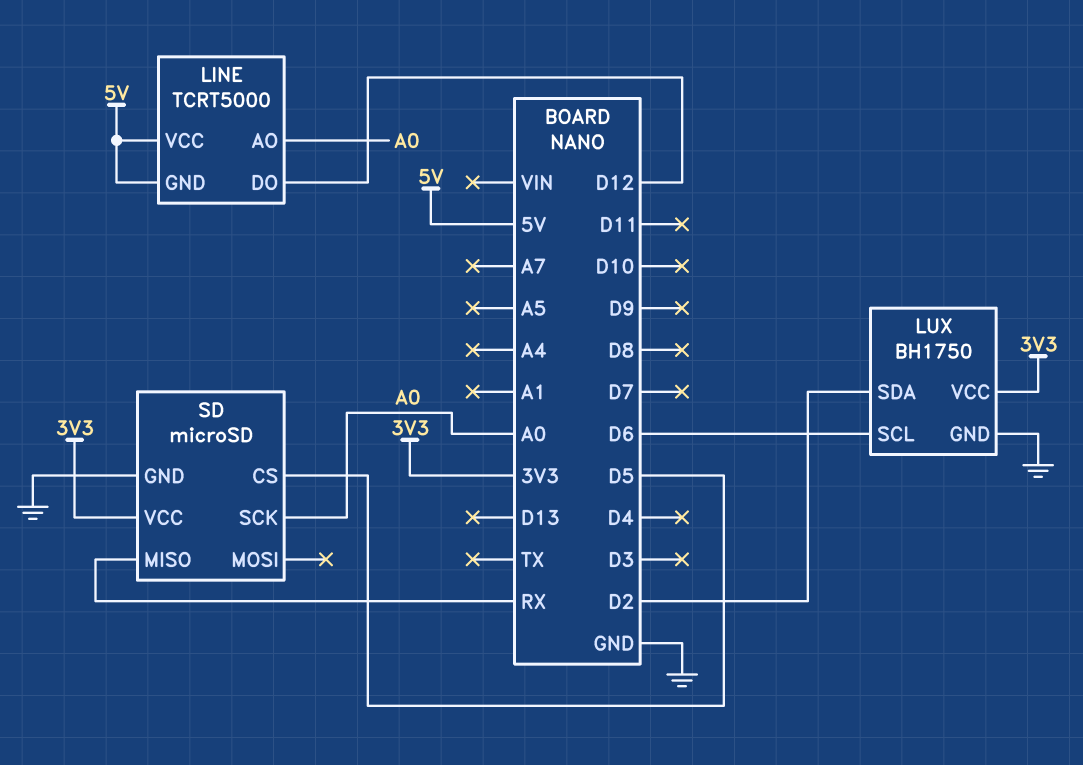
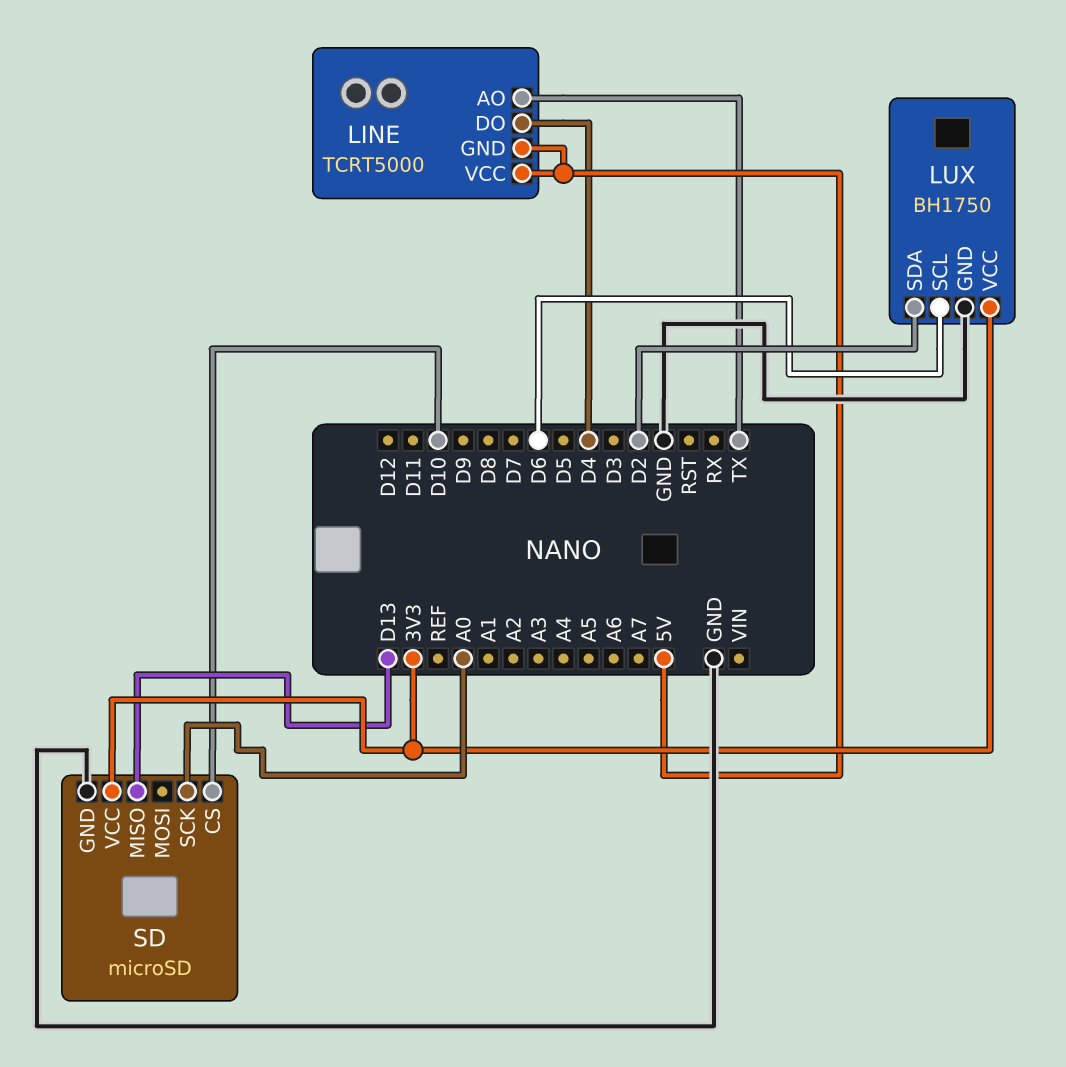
LINE pin AO: A0 -> TX
LINE pin DO: D12 -> D4
SD pin CS: D5 -> D10
SD pin MISO: RX -> D13

